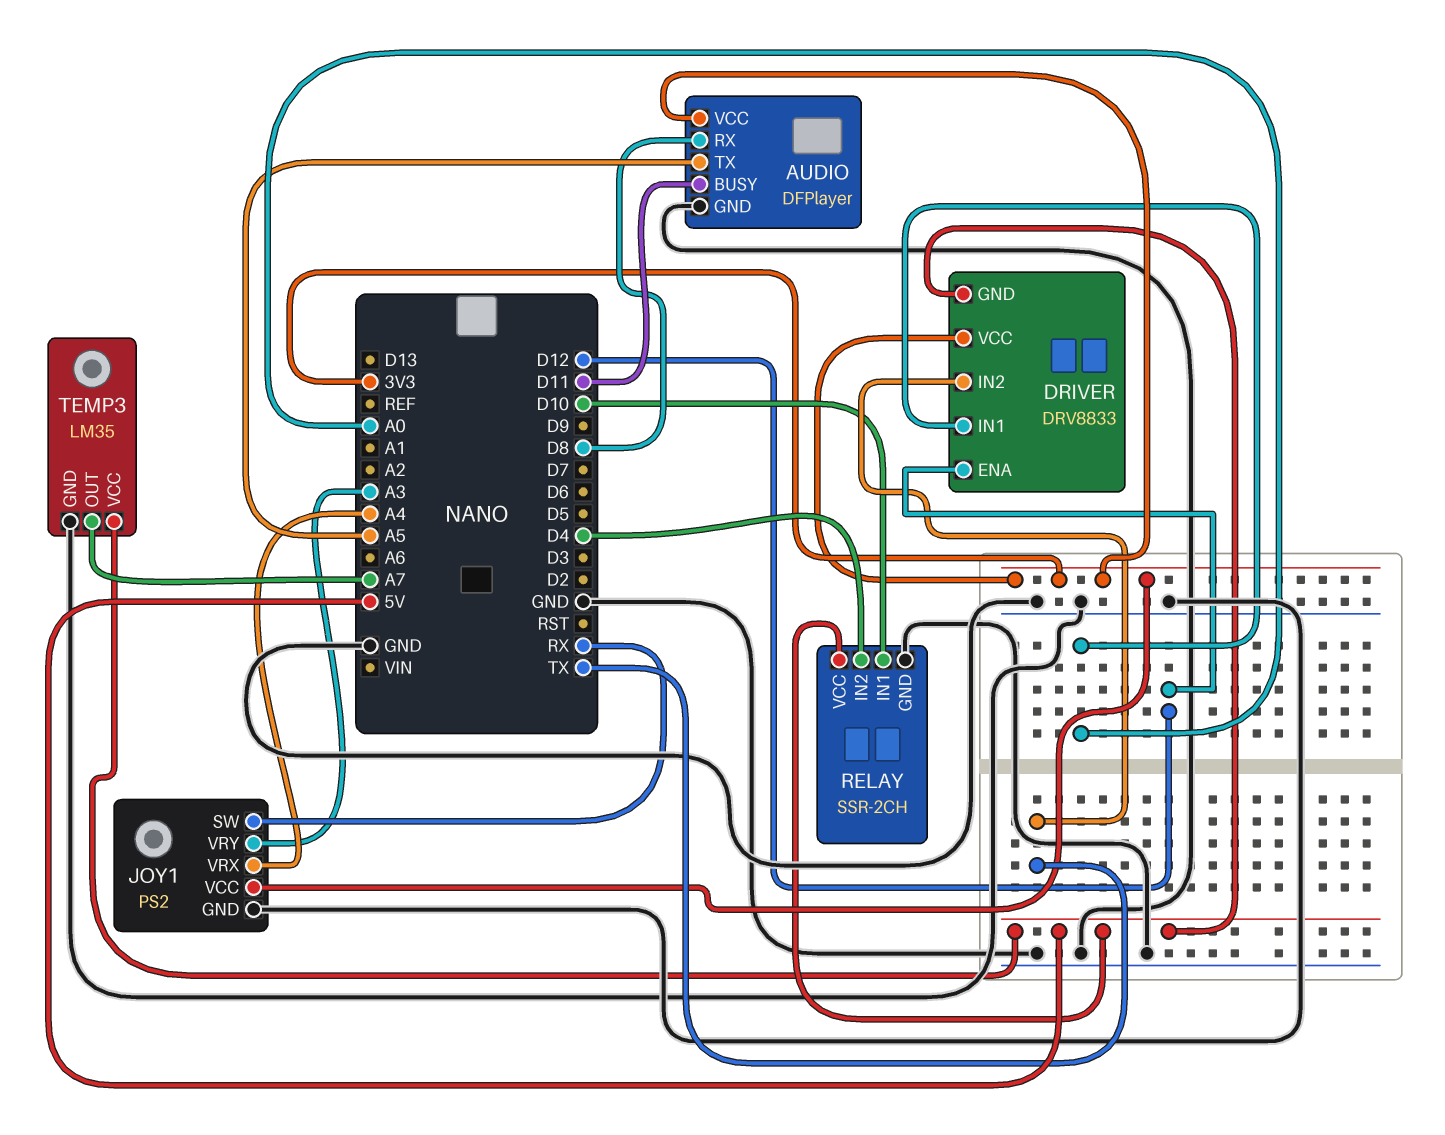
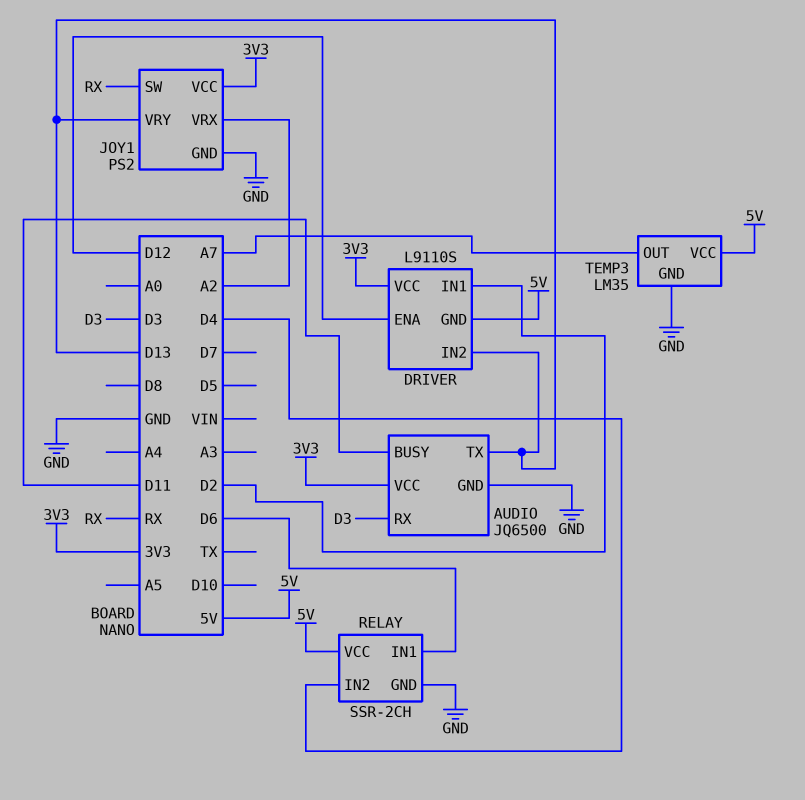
AUDIO: DFPlayer -> JQ6500
AUDIO pin RX: D8 -> D3
AUDIO pin TX: A5 -> D13
DRIVER: DRV8833 -> L9110S
DRIVER pin IN1: A0 -> D2
DRIVER pin IN2: TX -> D13
JOY1 pin VRX: A4 -> A2
JOY1 pin VRY: A3 -> D13
RELAY pin IN1: D10 -> D6

